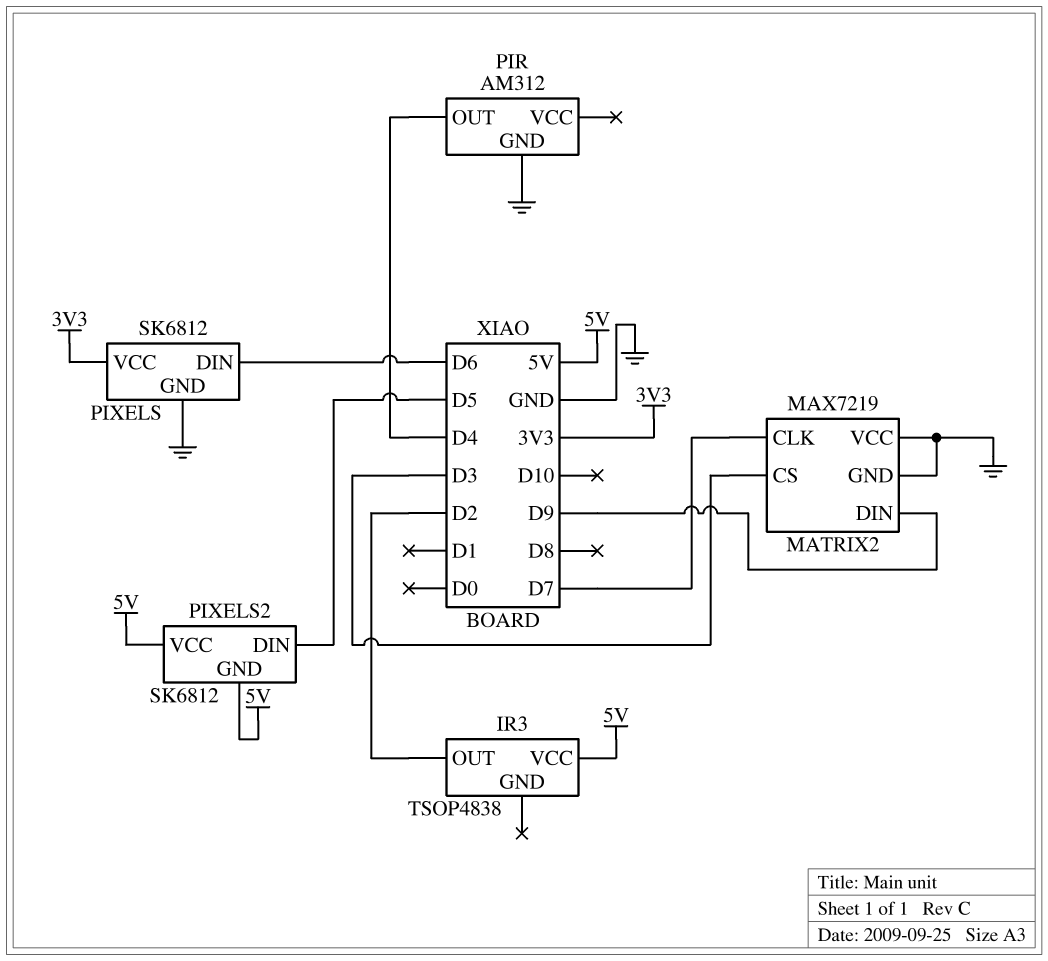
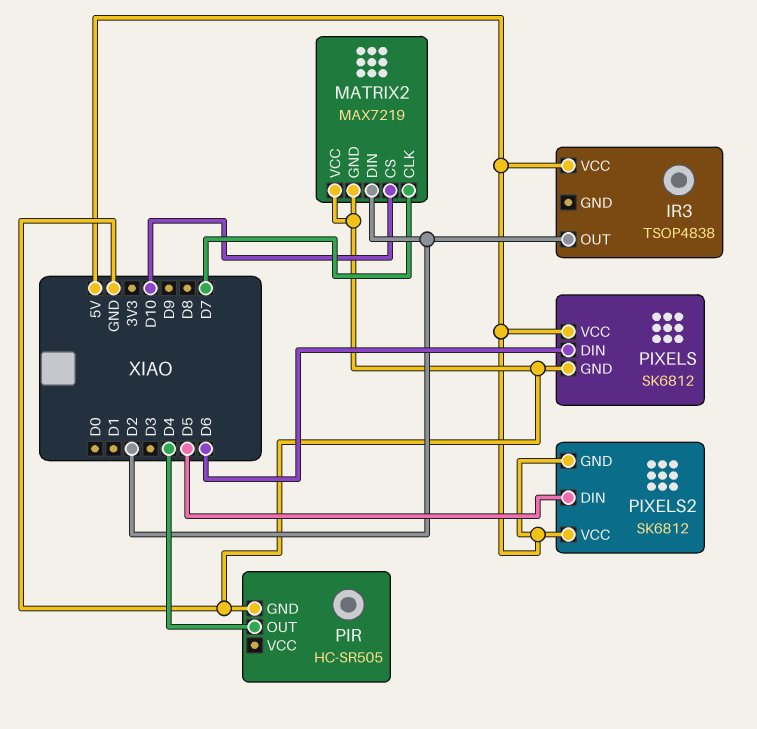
MATRIX2 pin CS: D3 -> D10
MATRIX2 pin DIN: D9 -> D2
PIR: AM312 -> HC-SR505
PIXELS pin VCC: 3V3 -> 5V

